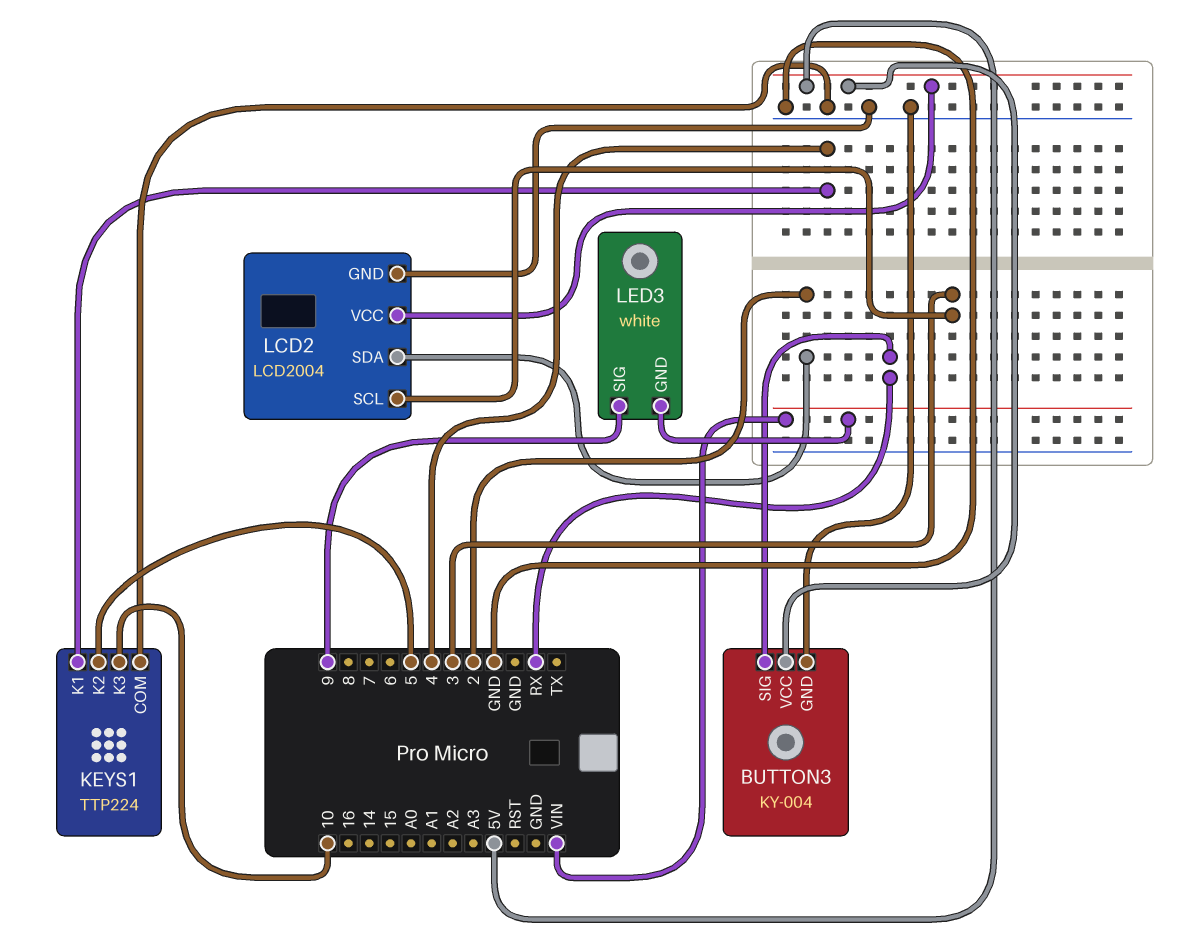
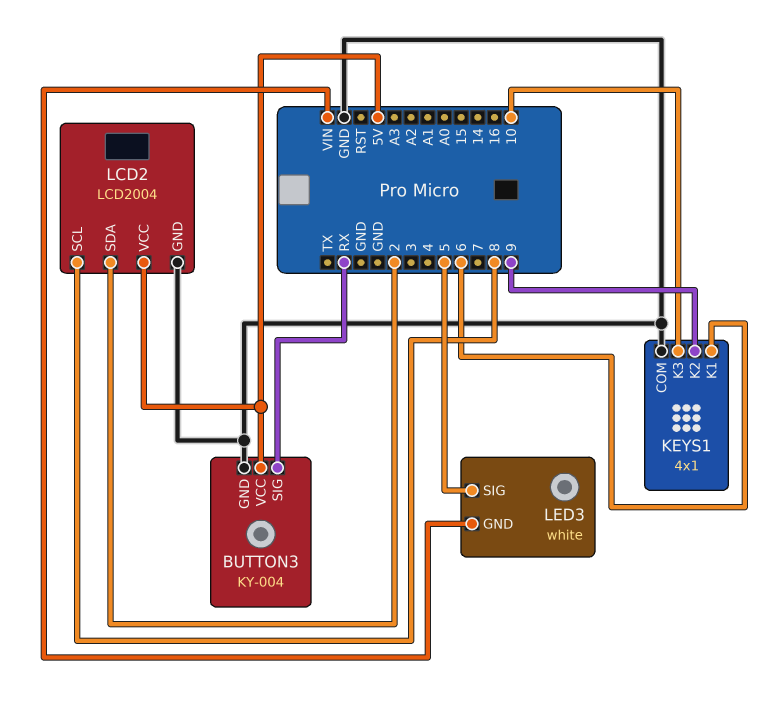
KEYS1: TTP224 -> 4x1
KEYS1 pin K1: 4 -> 6
KEYS1 pin K2: 5 -> 9
LCD2 pin SCL: 3 -> 8
LED3 pin SIG: 9 -> 5

